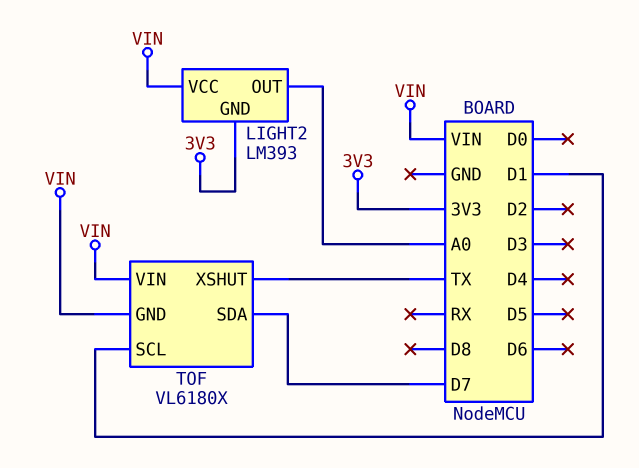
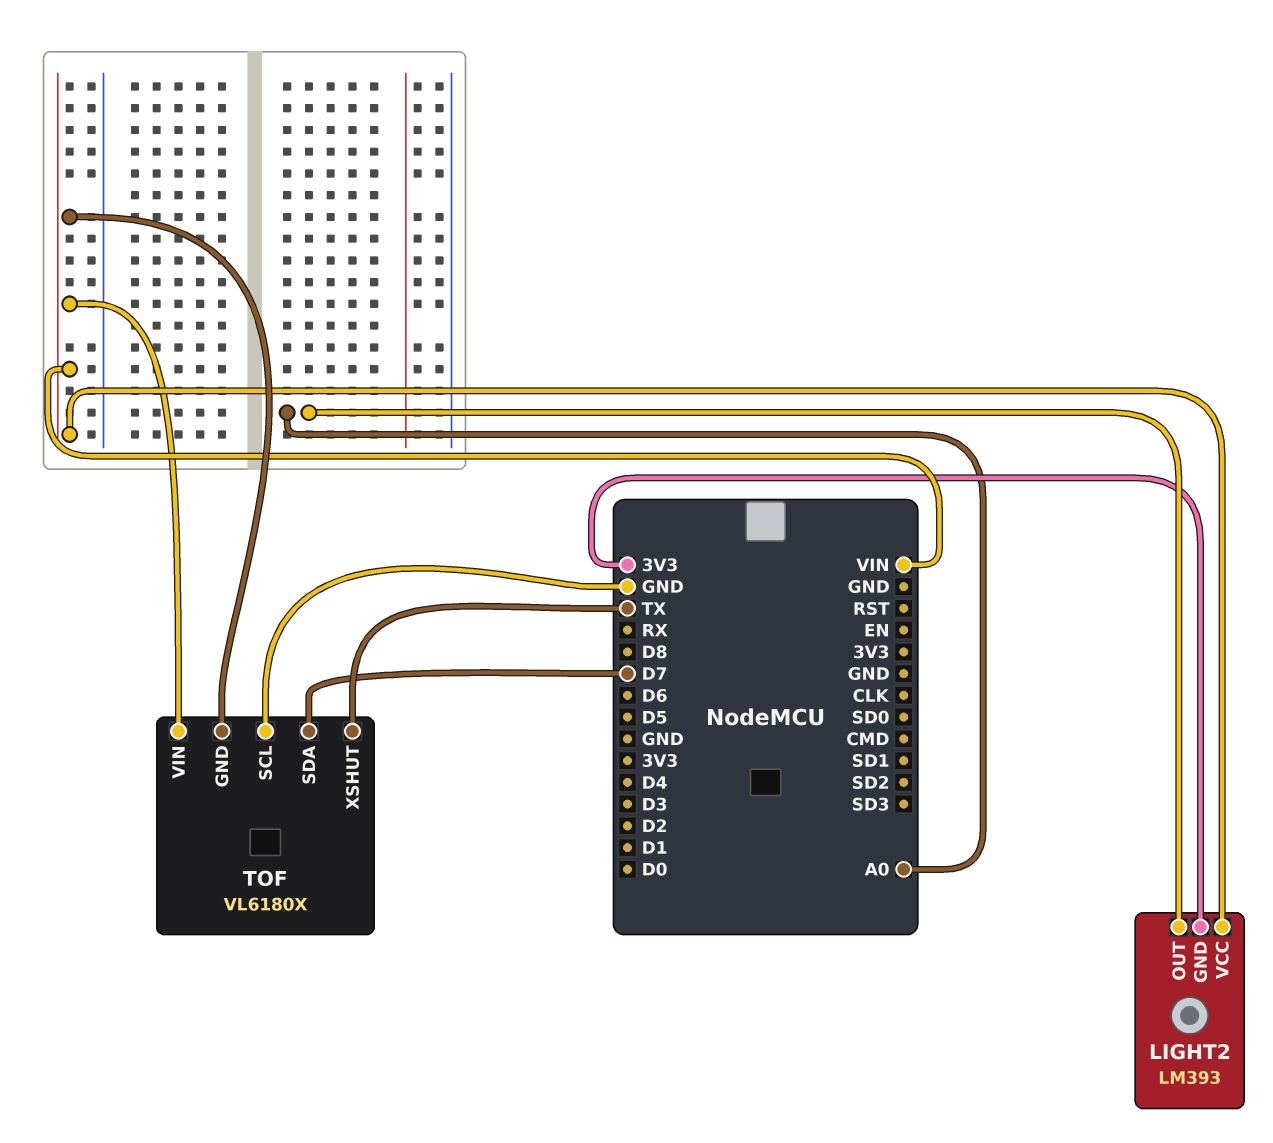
TOF pin SCL: D1 -> GND

